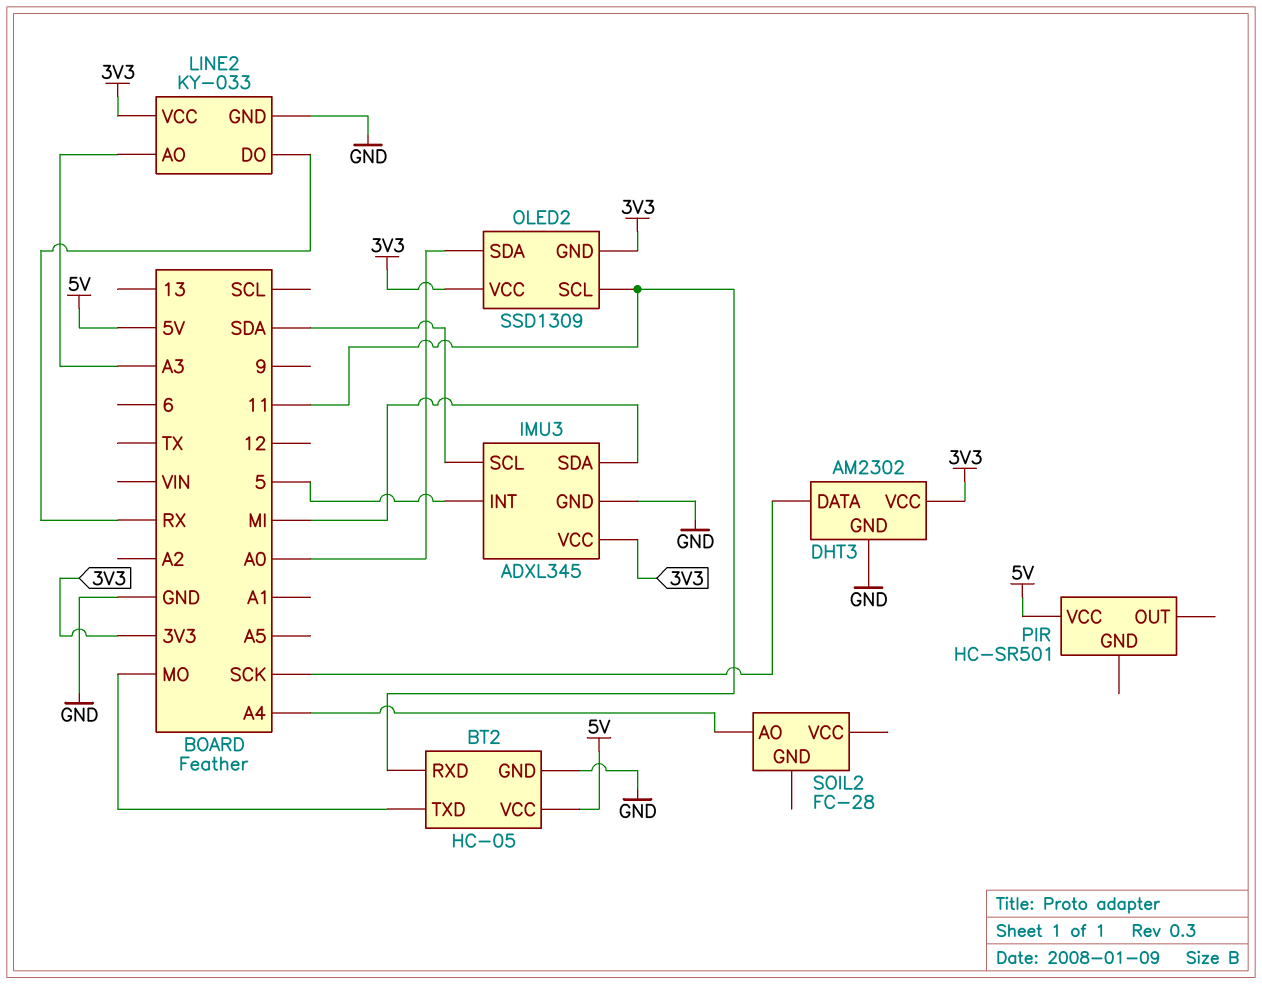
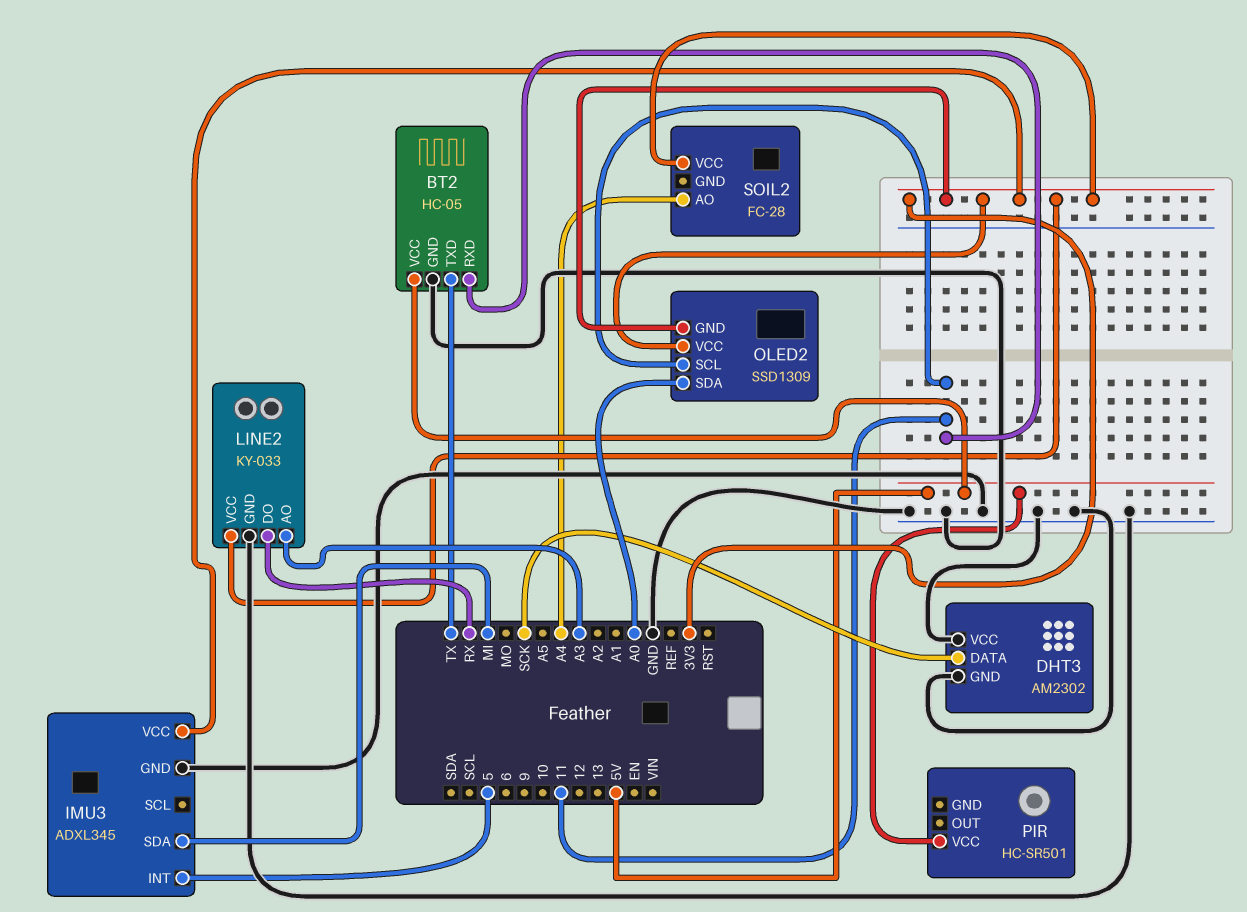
BT2 pin TXD: MO -> TX
DHT3 pin VCC: 3V3 -> GND
IMU3 pin SCL: SDA -> none
SOIL2 pin VCC: none -> 3V3

